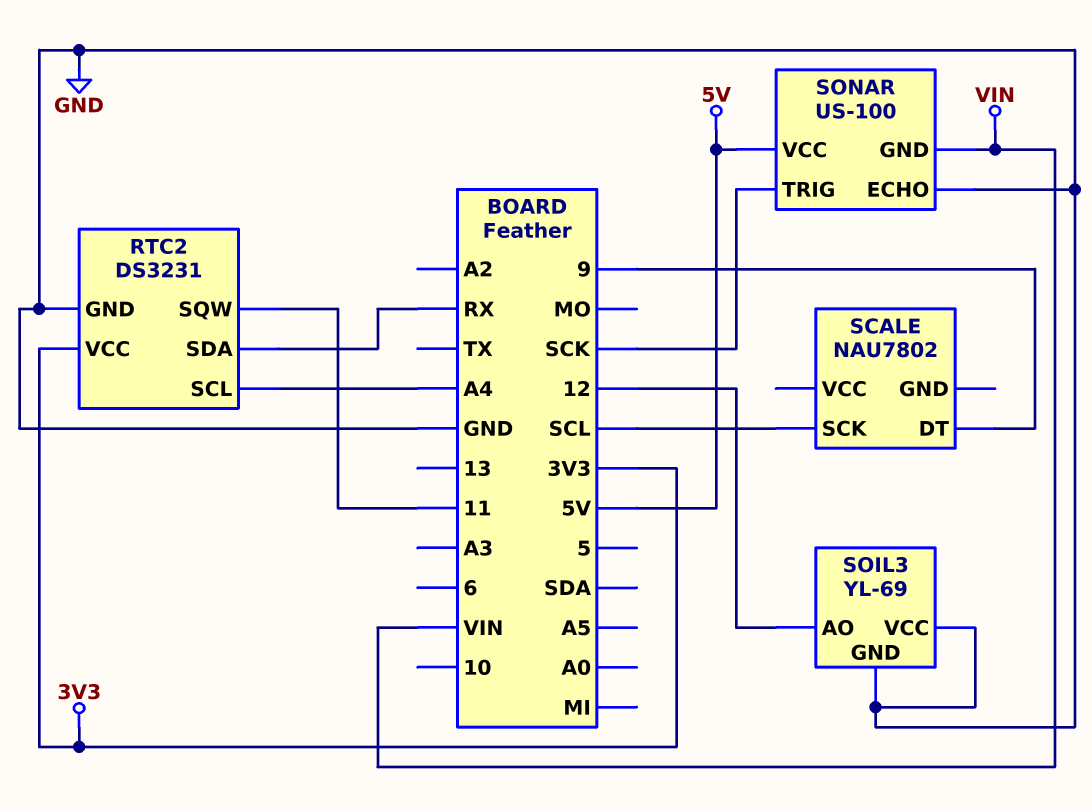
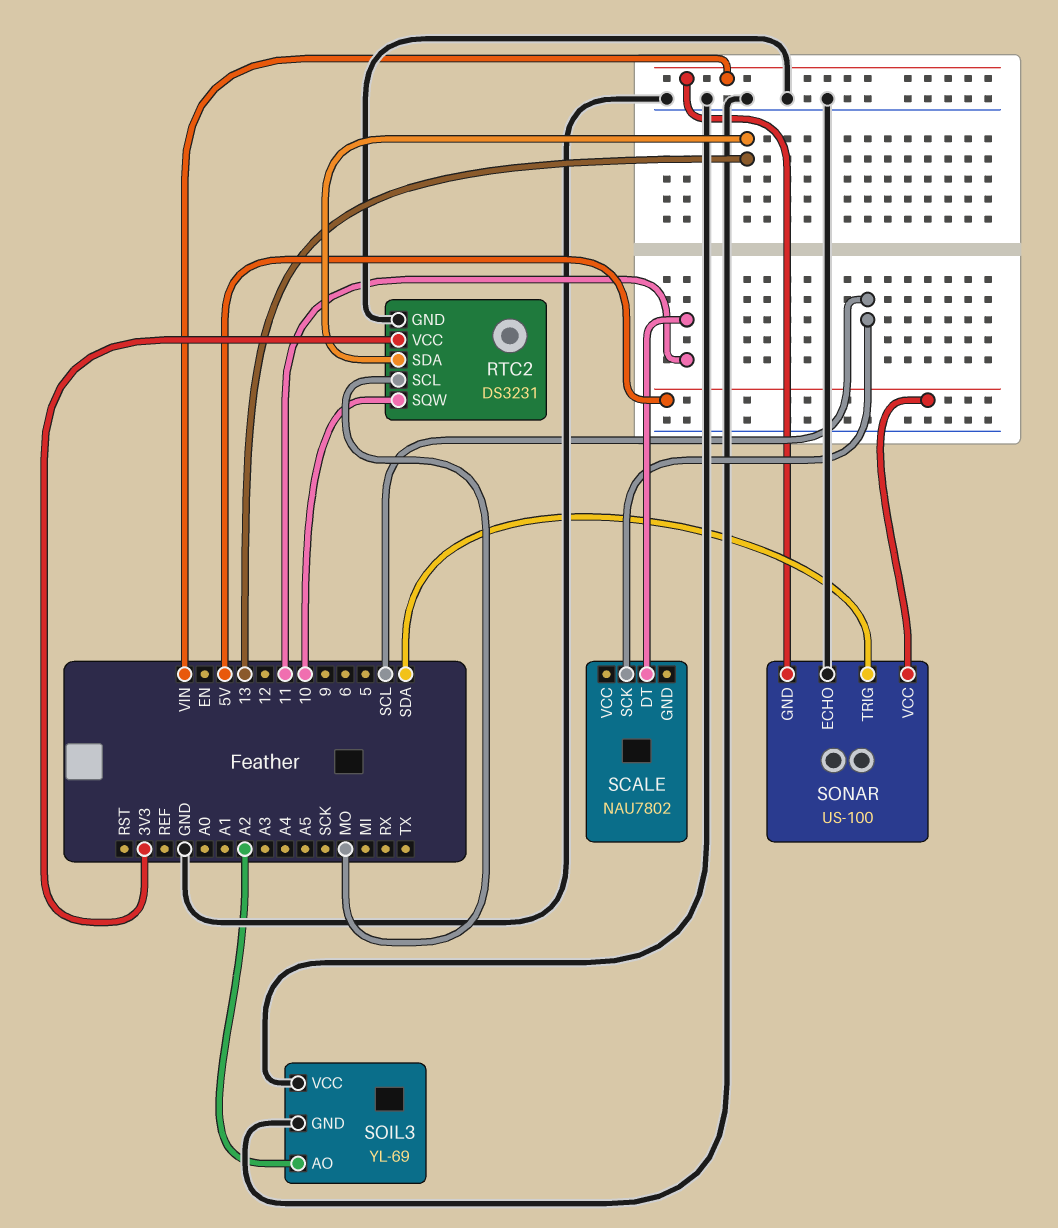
RTC2 pin SCL: A4 -> MO
RTC2 pin SDA: RX -> 13
RTC2 pin SQW: 11 -> 10
SCALE pin DT: 9 -> 11
SOIL3 pin AO: 12 -> A2
SONAR pin TRIG: SCK -> SDA

